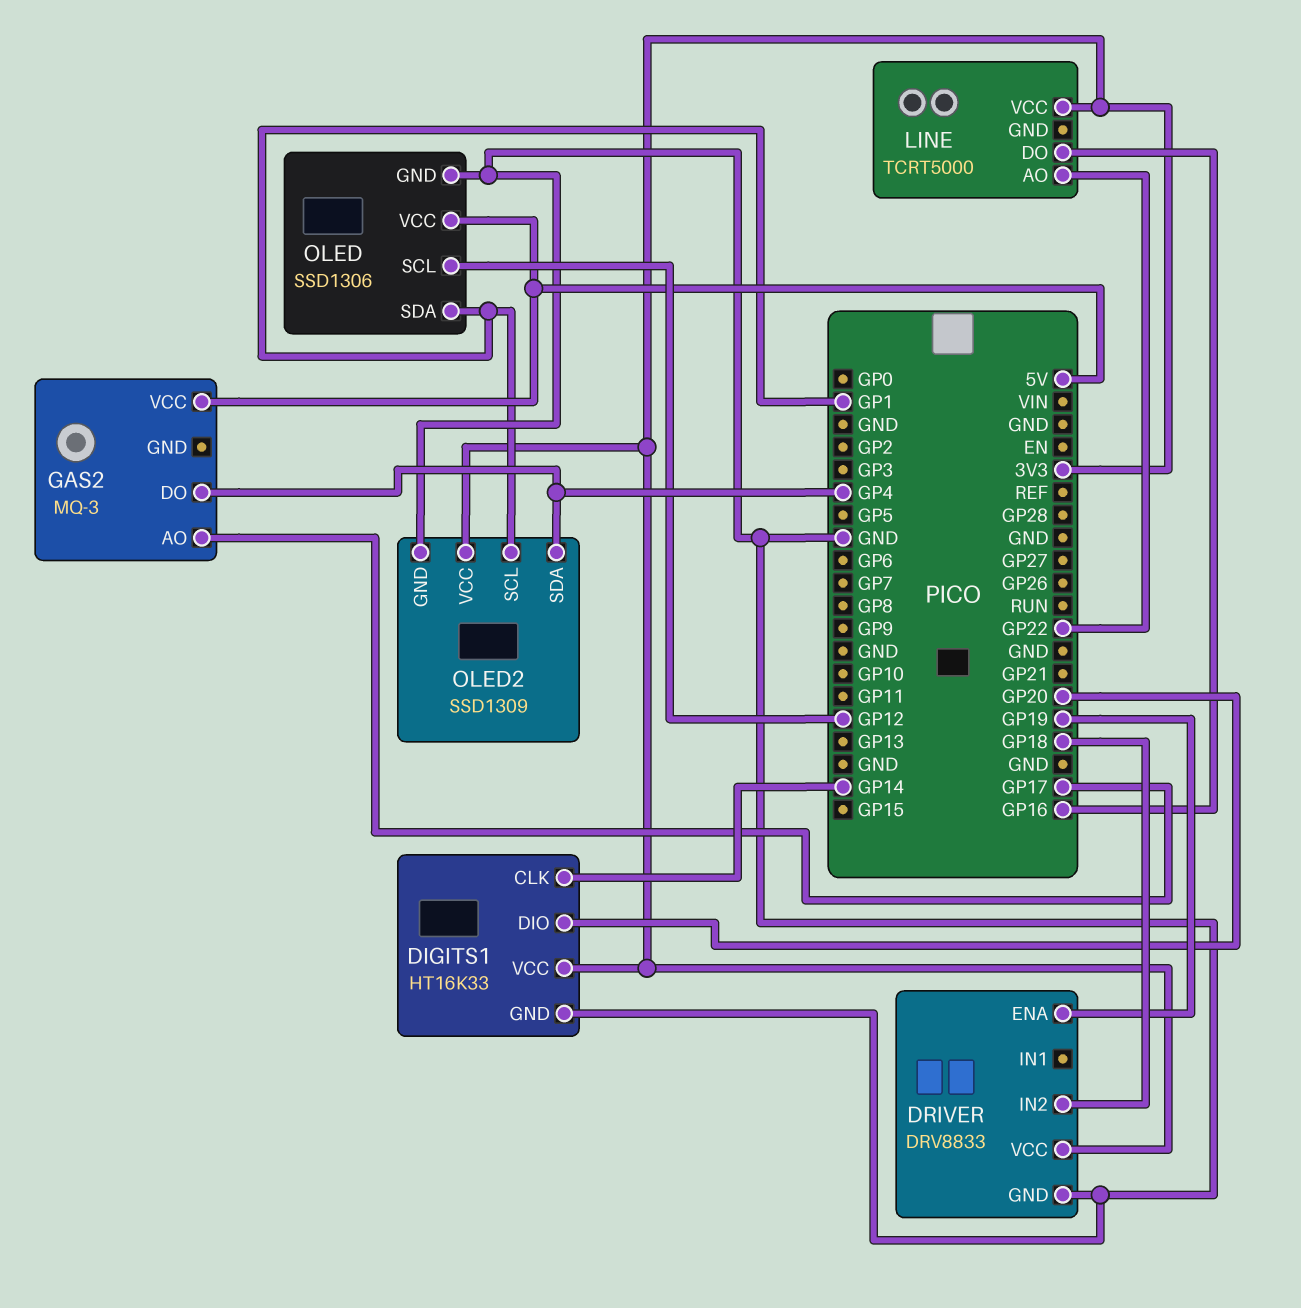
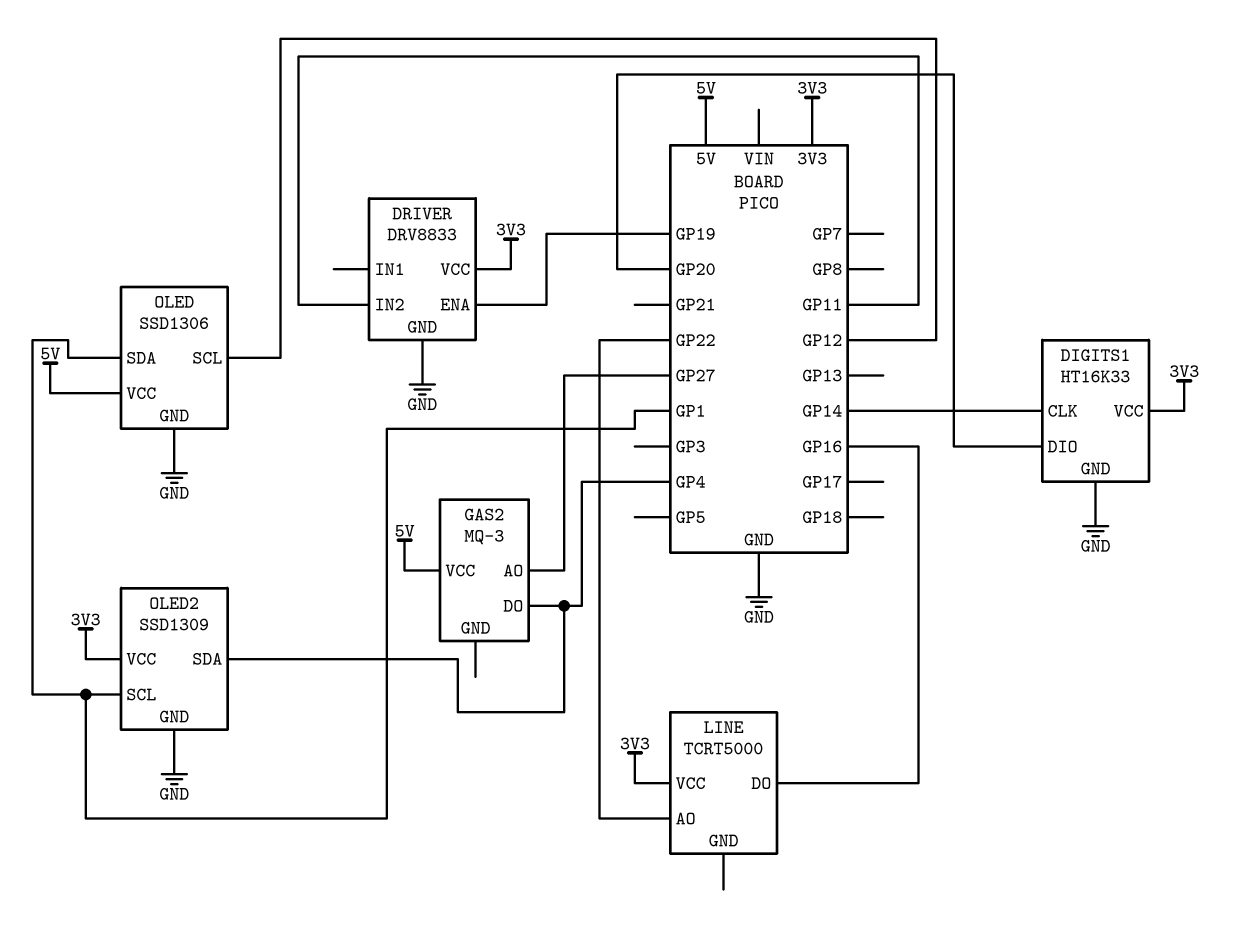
DRIVER pin IN2: GP18 -> GP11
GAS2 pin AO: GP17 -> GP27

